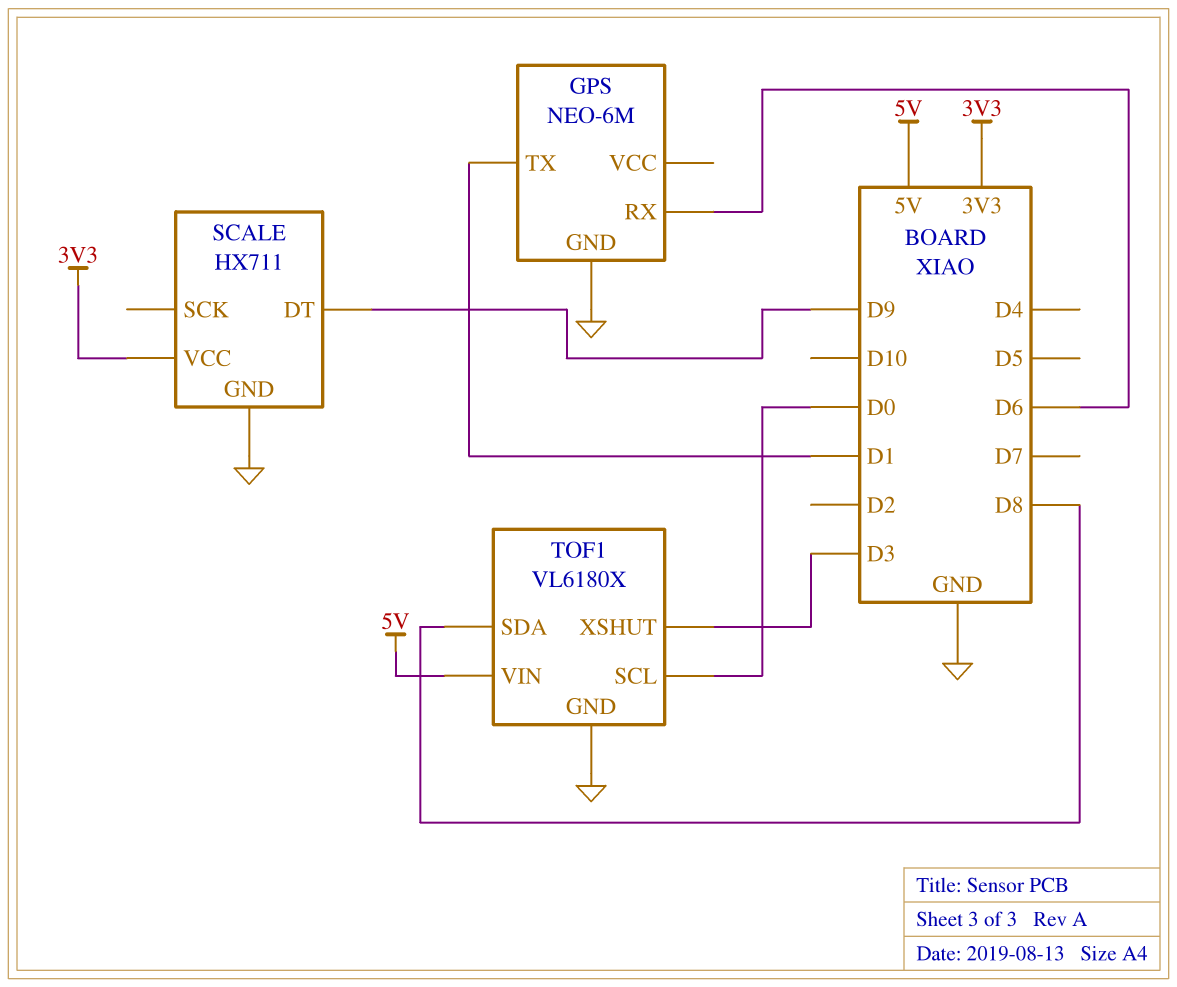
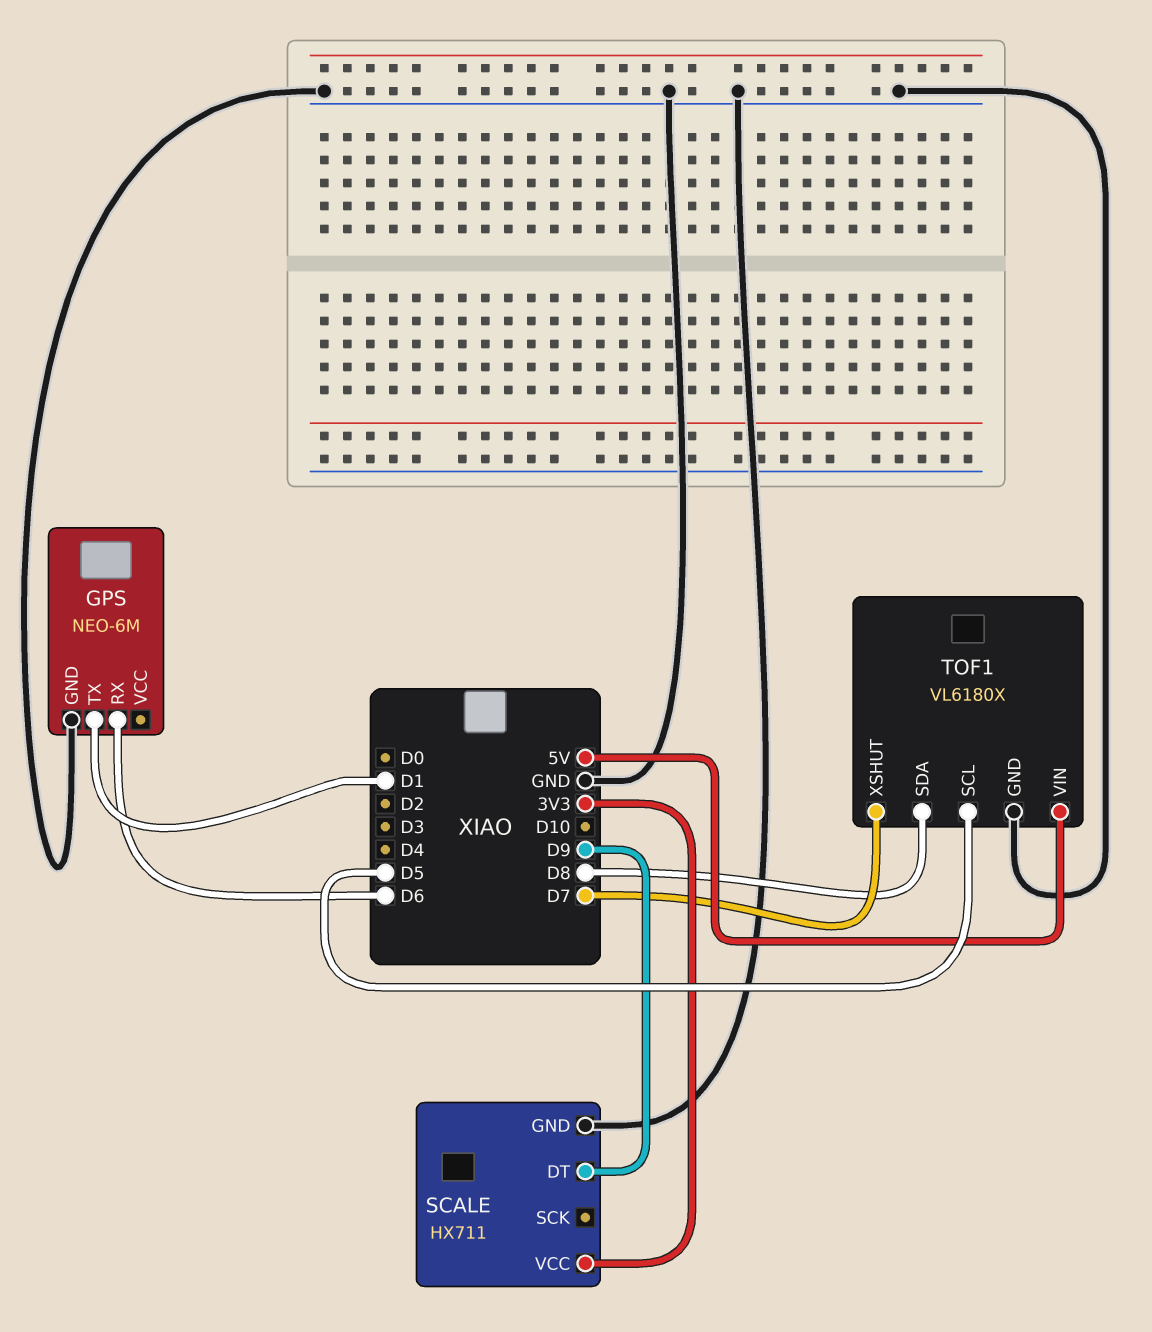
TOF1 pin SCL: D0 -> D5
TOF1 pin XSHUT: D3 -> D7

